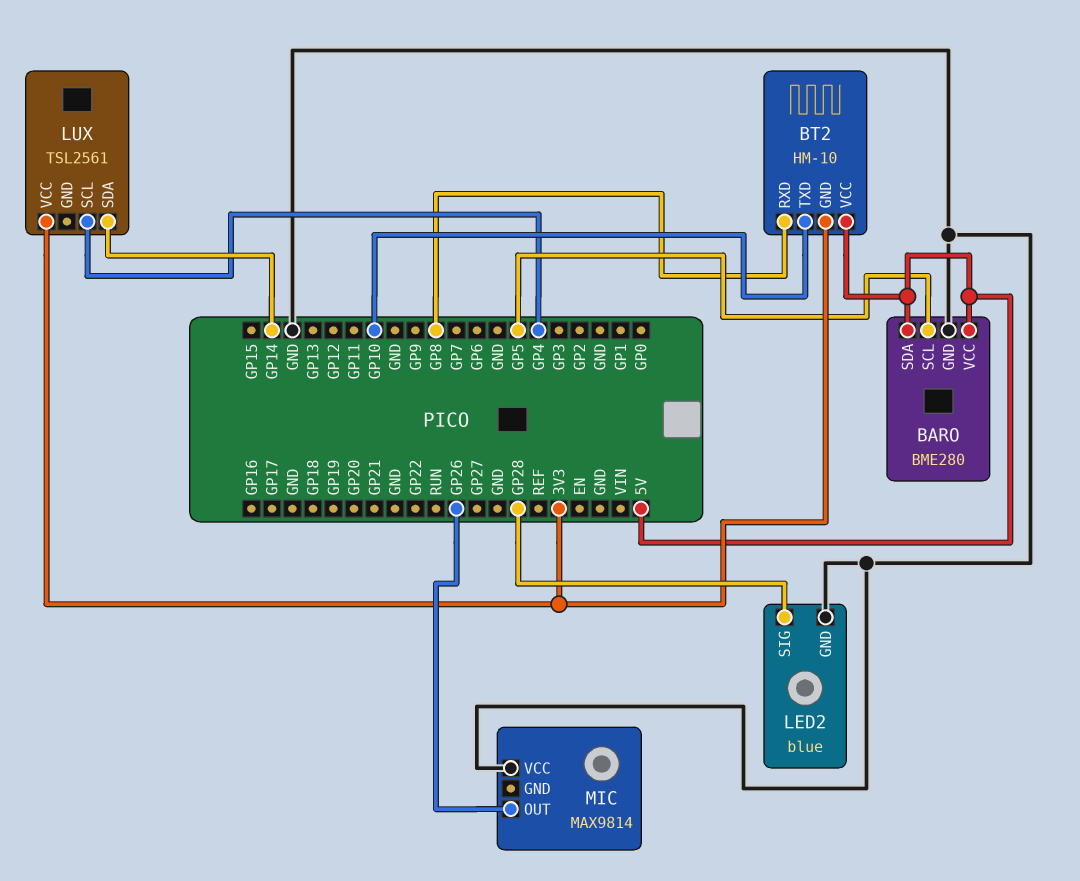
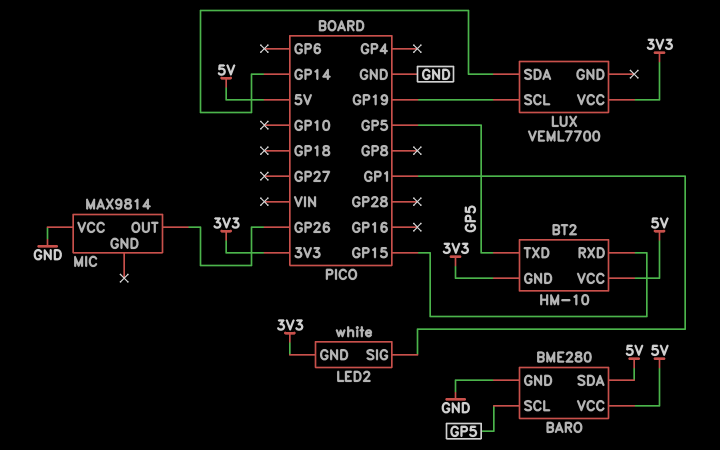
BT2 pin RXD: GP8 -> GP15
BT2 pin TXD: GP10 -> GP5
LED2: blue -> white
LED2 pin GND: GND -> 3V3
LED2 pin SIG: GP28 -> GP1
LUX: TSL2561 -> VEML7700
LUX pin SCL: GP4 -> GP19

